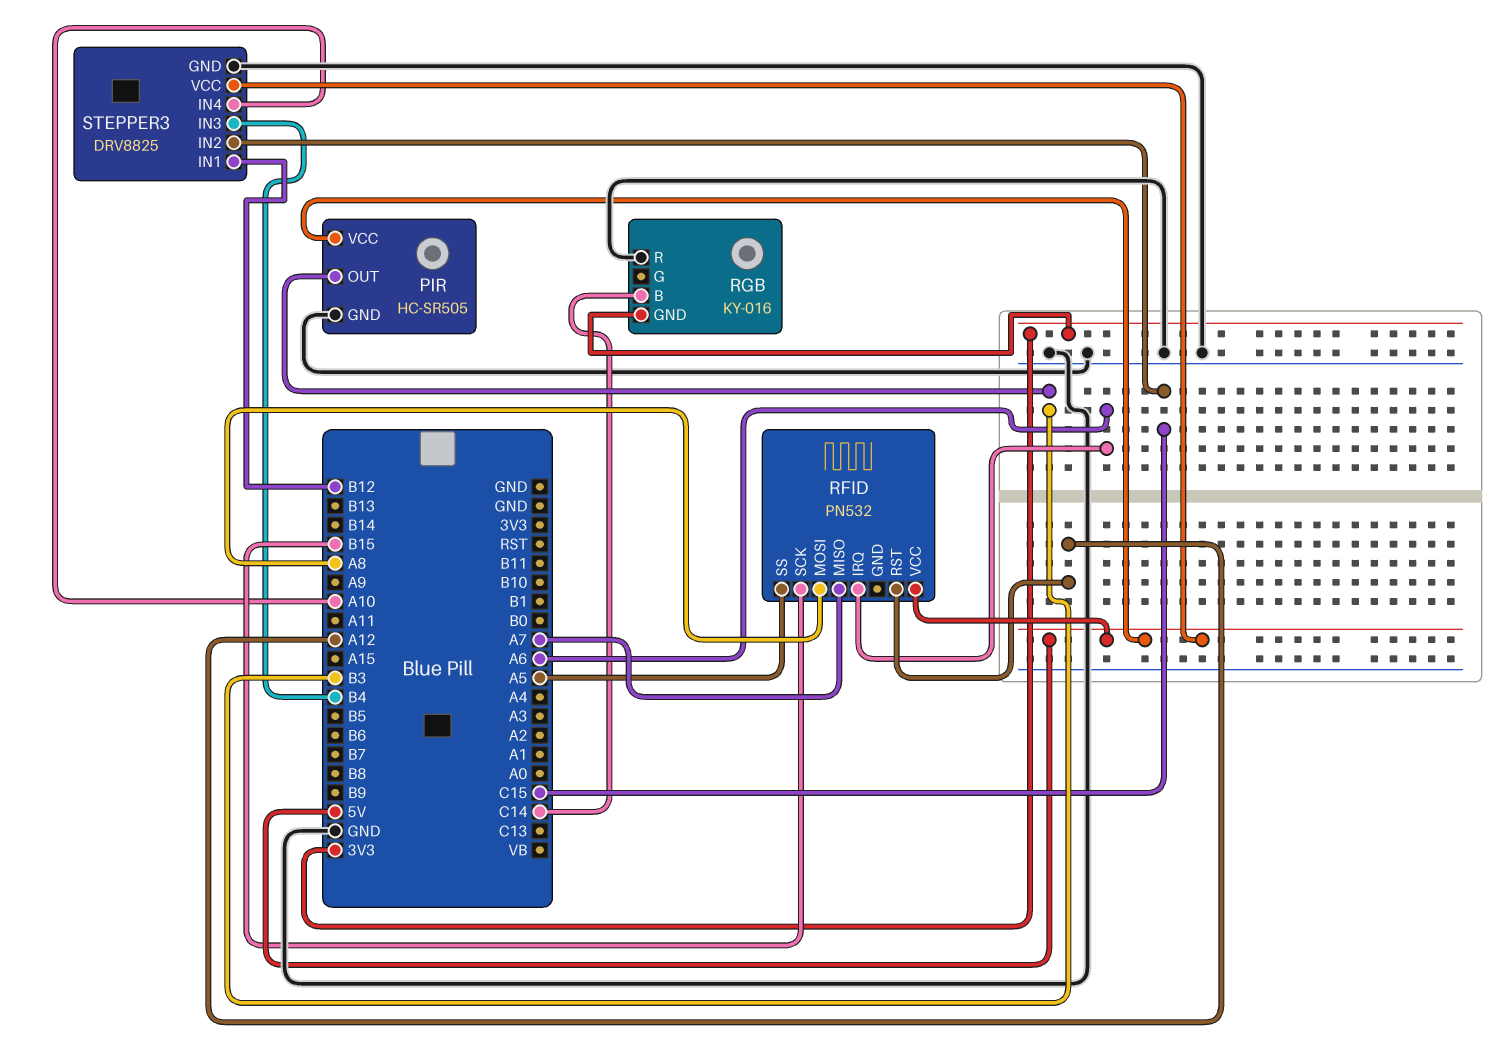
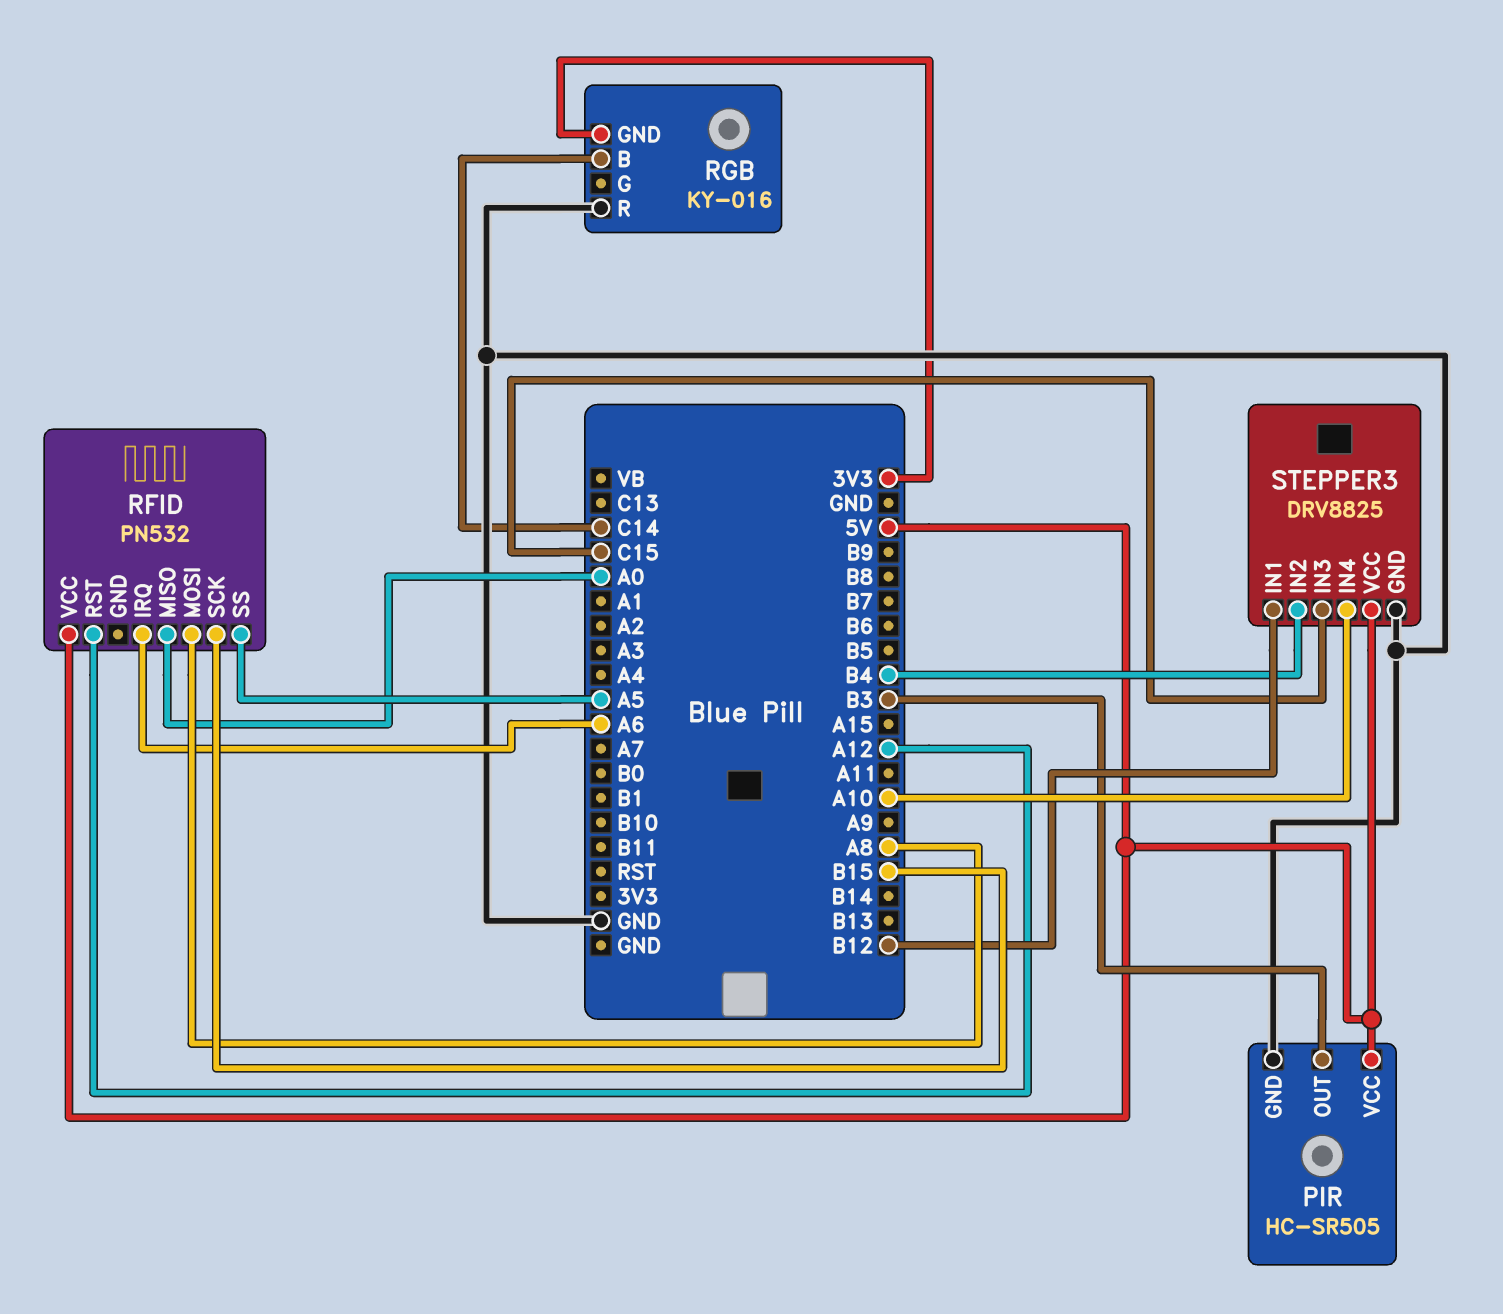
RFID pin MISO: A7 -> A0
STEPPER3 pin IN2: C15 -> B4
STEPPER3 pin IN3: B4 -> C15

